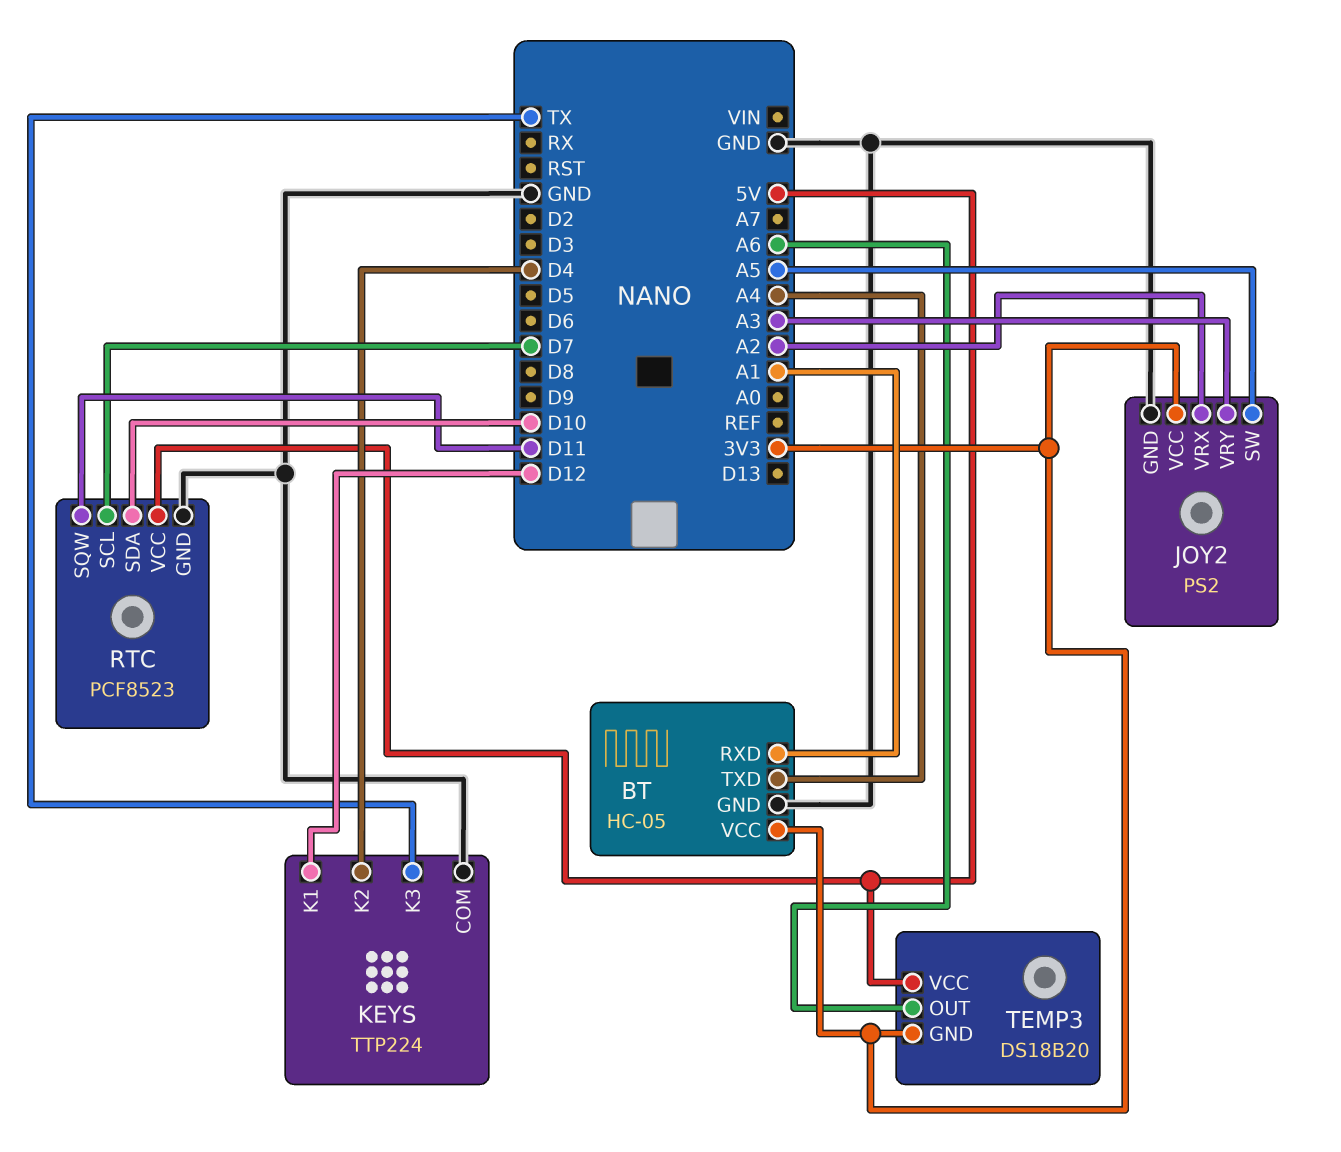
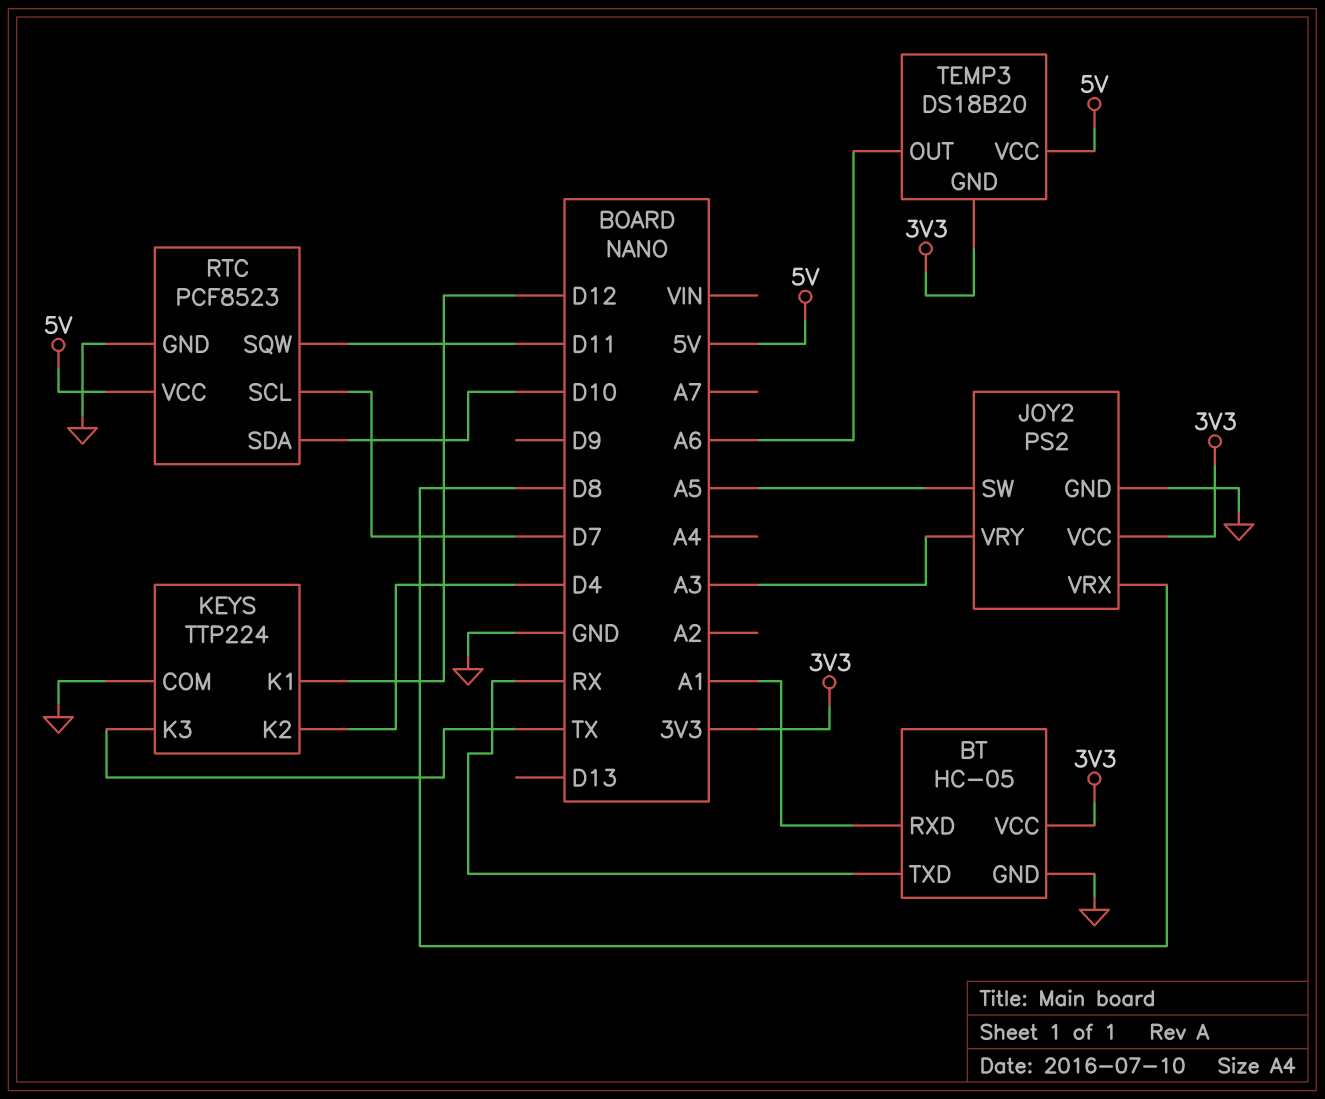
BT pin TXD: A4 -> RX
JOY2 pin VRX: A2 -> D8

